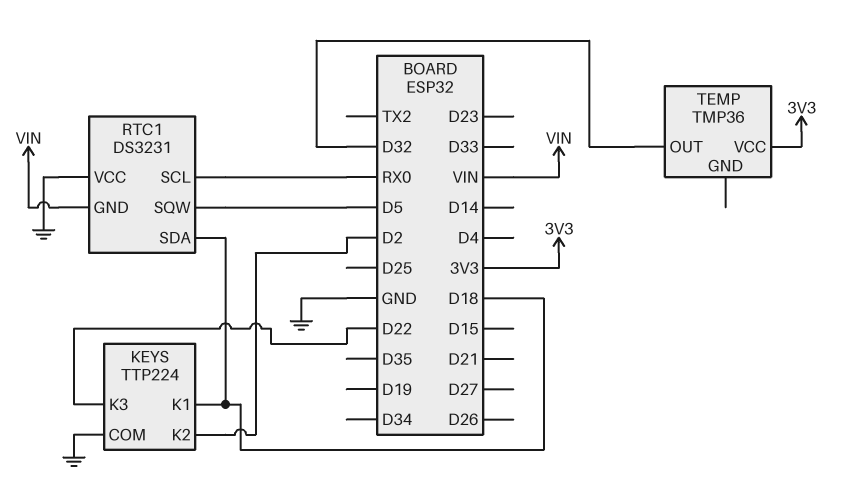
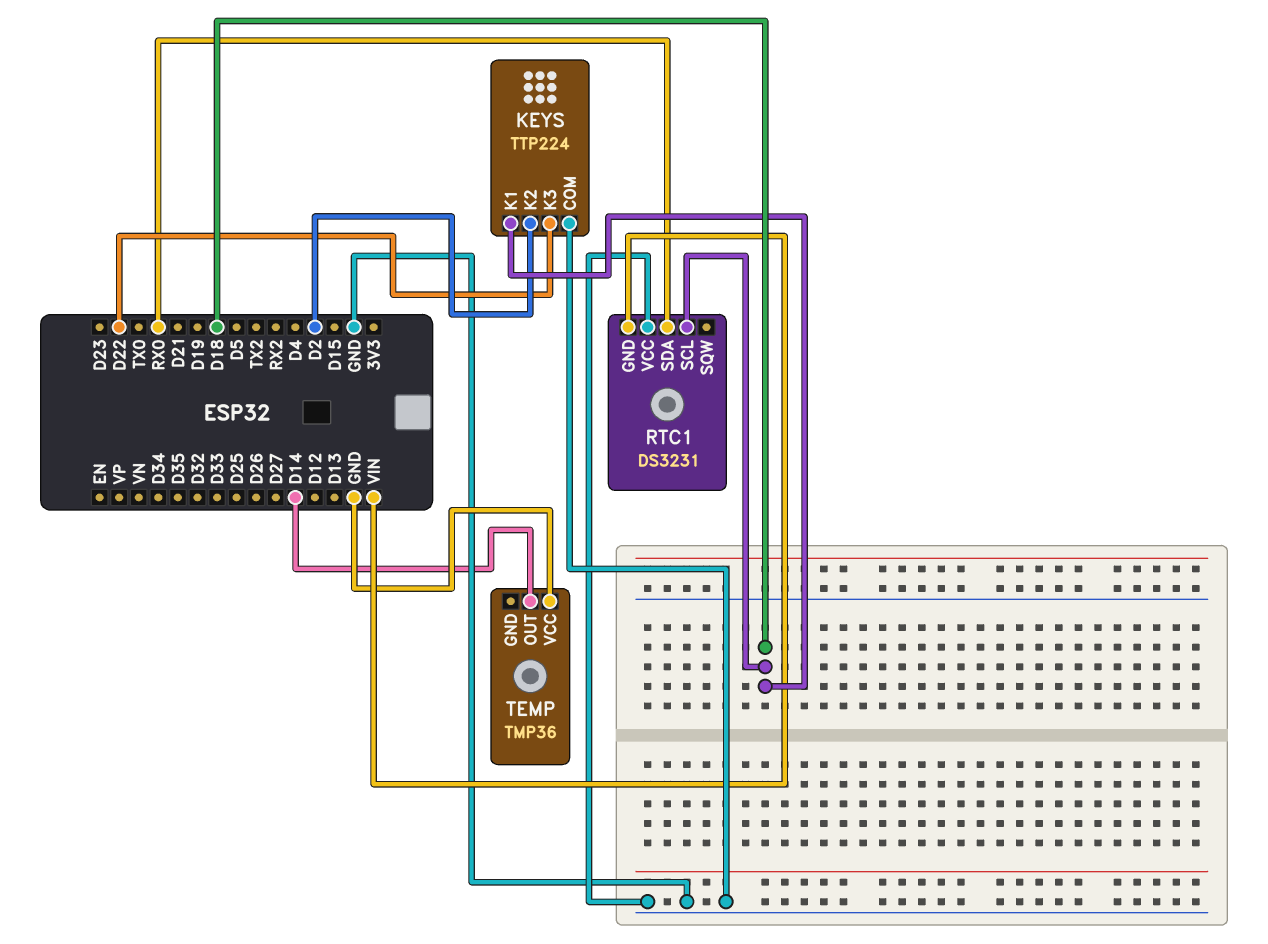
RTC1 pin SCL: RX0 -> D18
RTC1 pin SDA: D18 -> RX0
RTC1 pin SQW: D5 -> none
TEMP pin OUT: D32 -> D14
TEMP pin VCC: 3V3 -> GND

